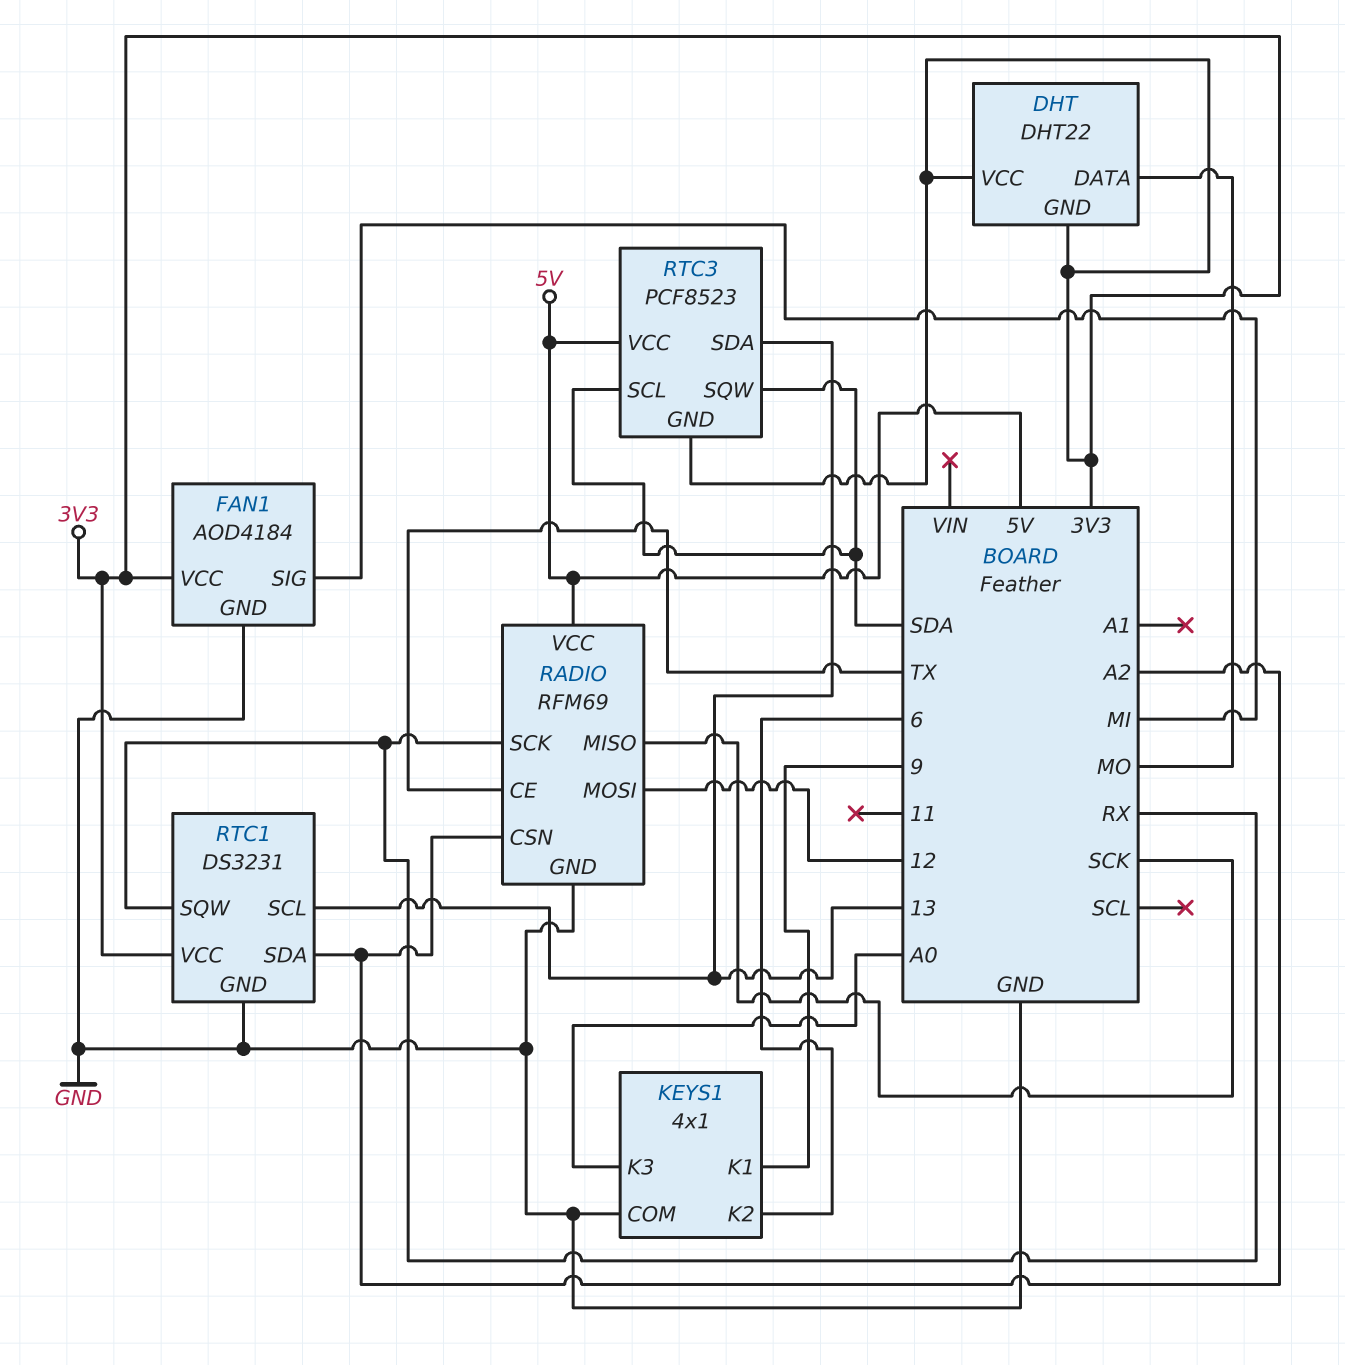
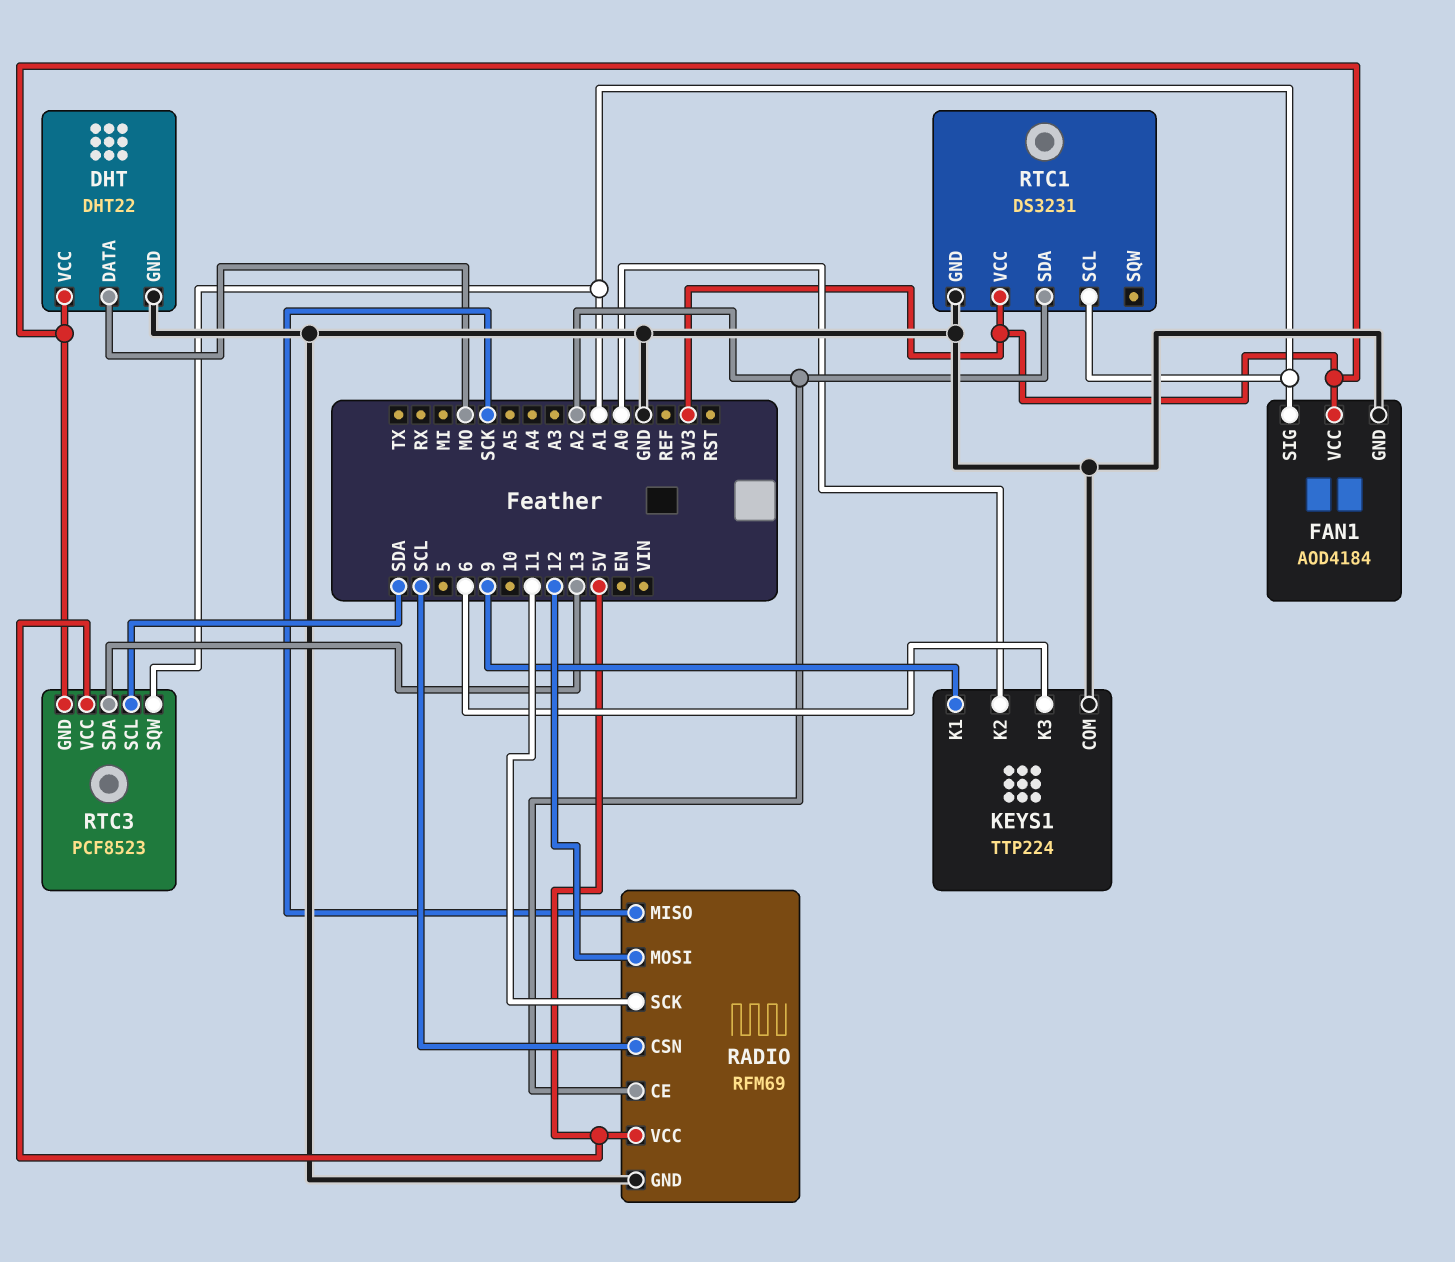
DHT pin GND: 3V3 -> GND
FAN1 pin SIG: MI -> A1
KEYS1: 4x1 -> TTP224
KEYS1 pin K2: 6 -> A0
KEYS1 pin K3: A0 -> 6
RADIO pin CE: TX -> A2
RADIO pin CSN: A2 -> SCL
RADIO pin SCK: RX -> 11
RTC1 pin SCL: 13 -> A1
RTC1 pin SQW: RX -> none
RTC3 pin SQW: SDA -> A1

